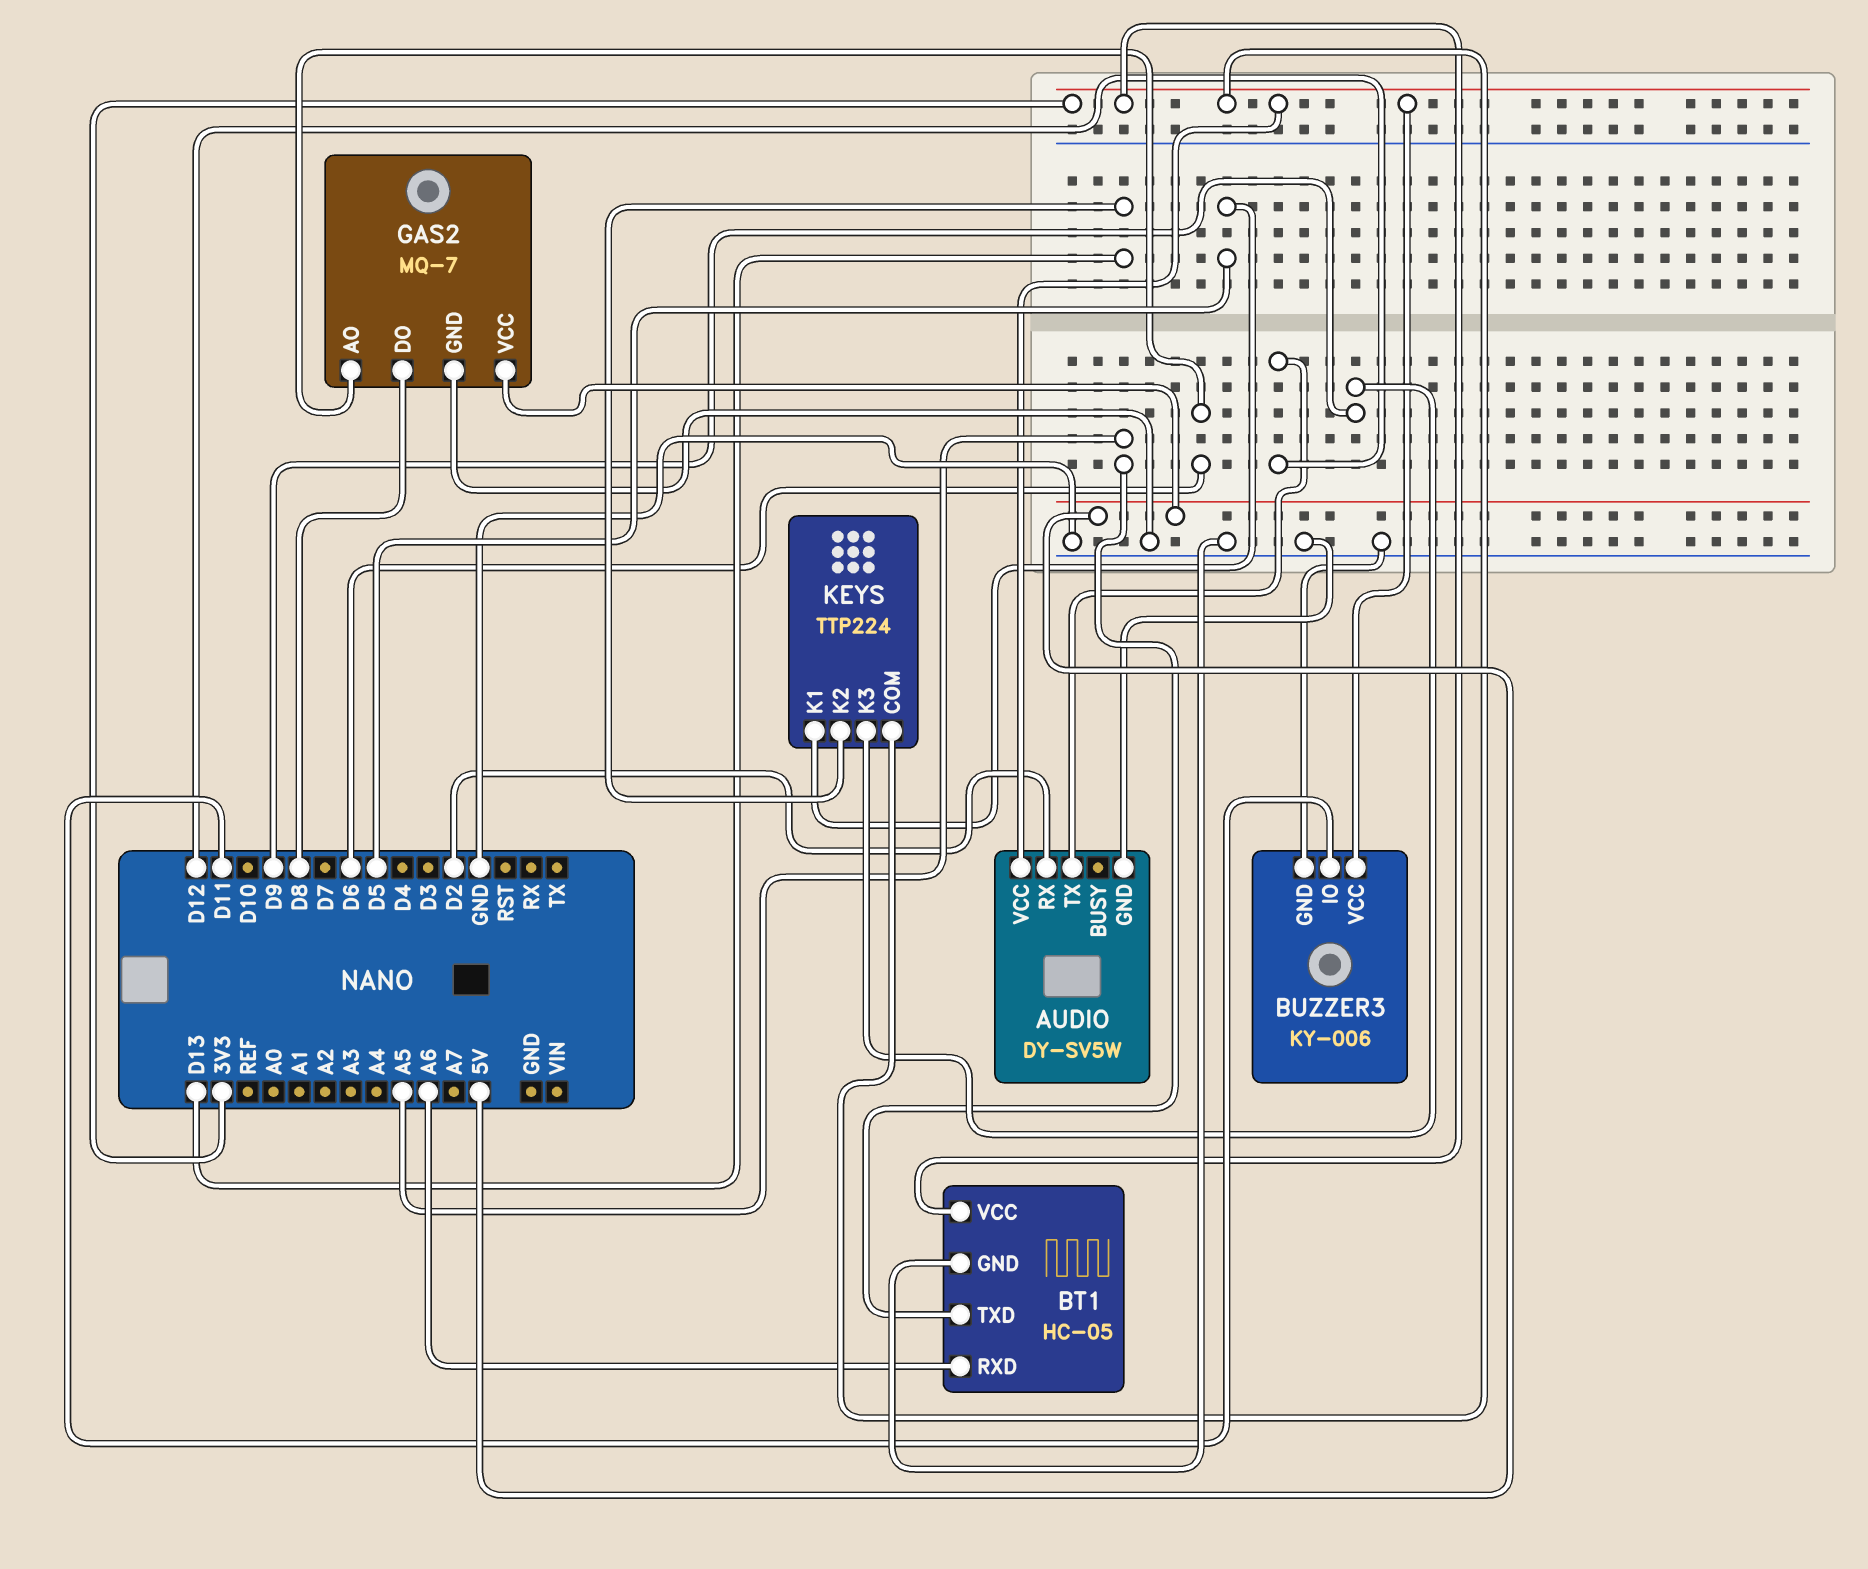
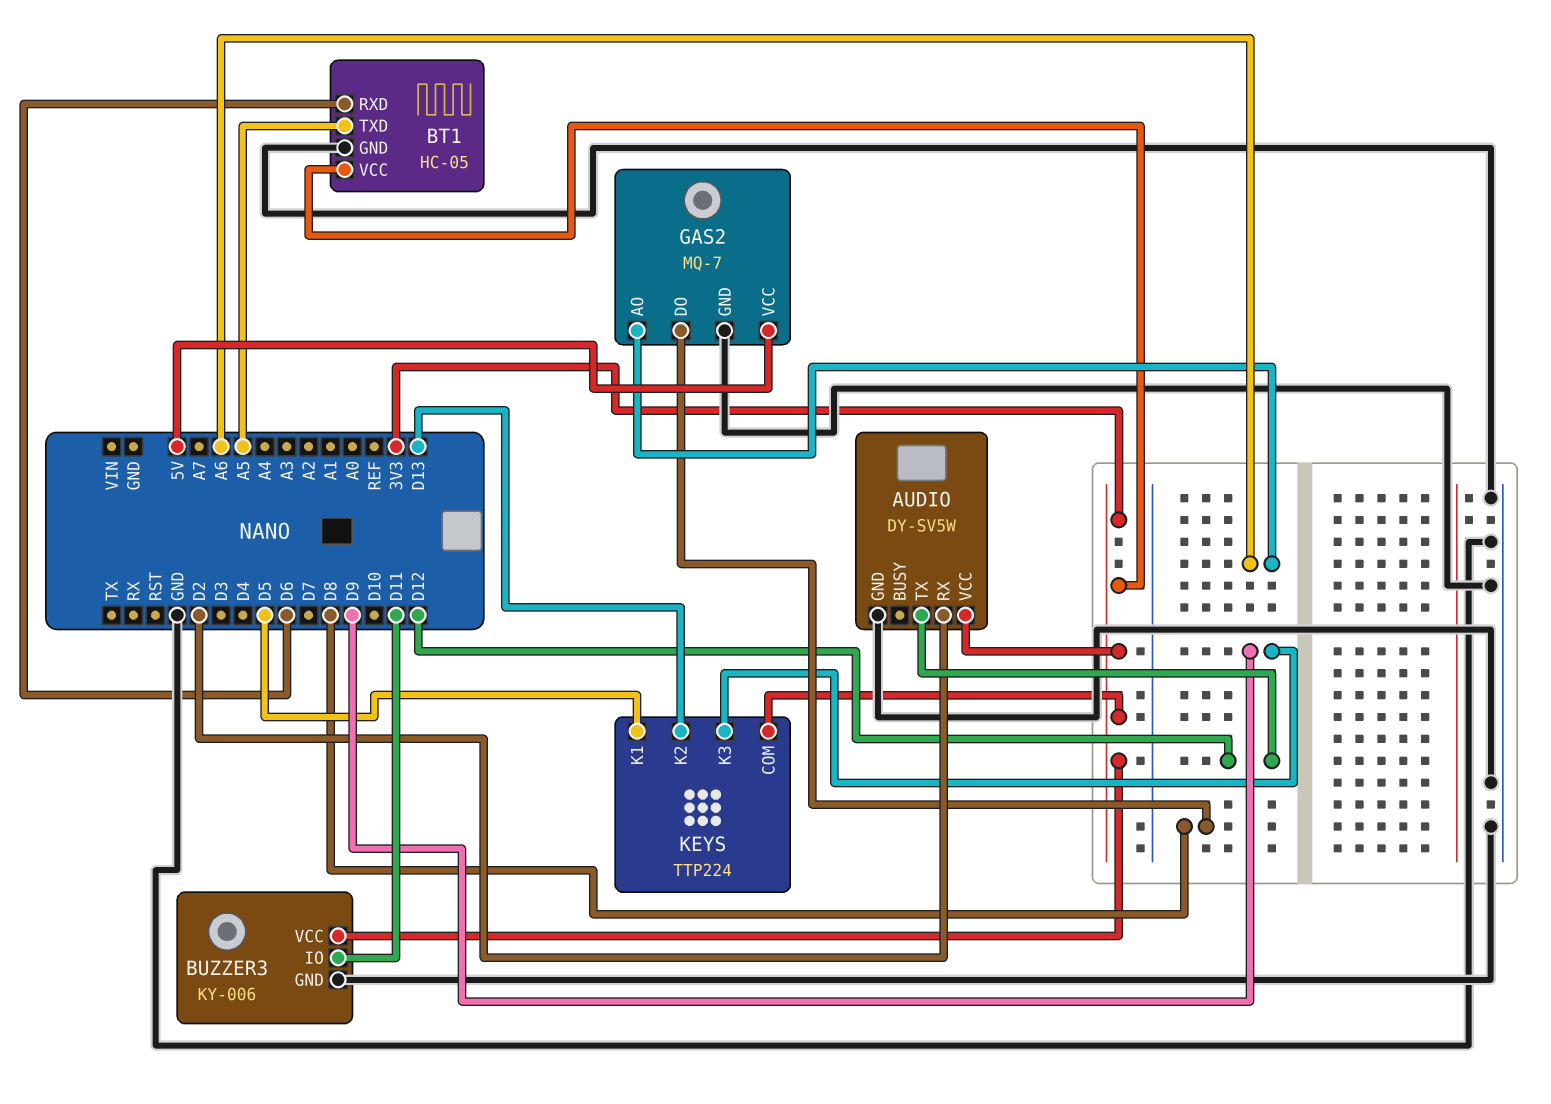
BT1 pin RXD: A6 -> D6
GAS2 pin AO: D6 -> A6

